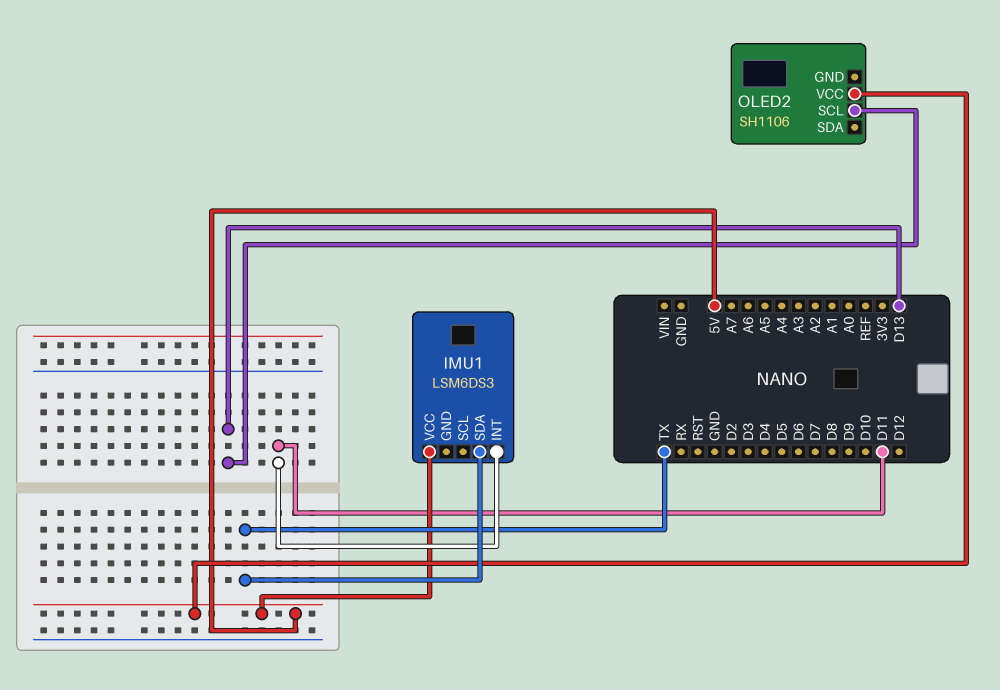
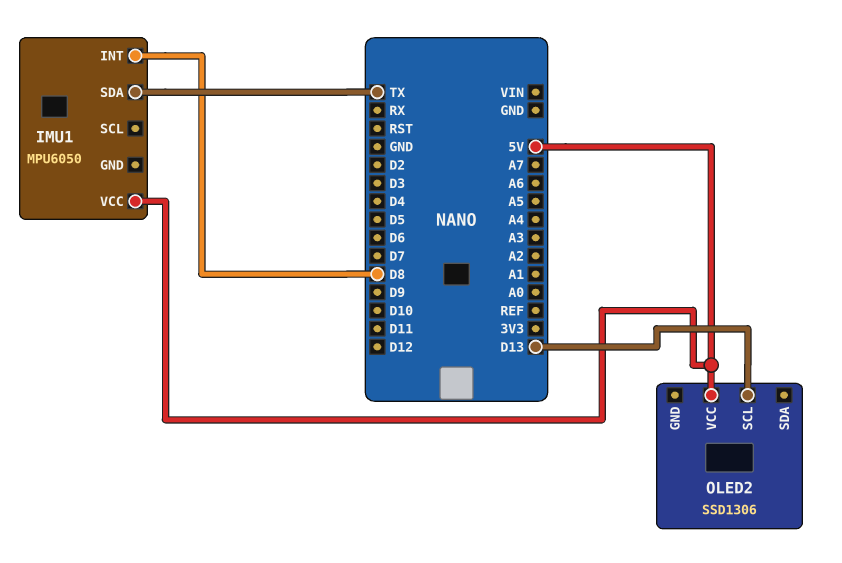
IMU1: LSM6DS3 -> MPU6050
IMU1 pin INT: D11 -> D8
OLED2: SH1106 -> SSD1306

